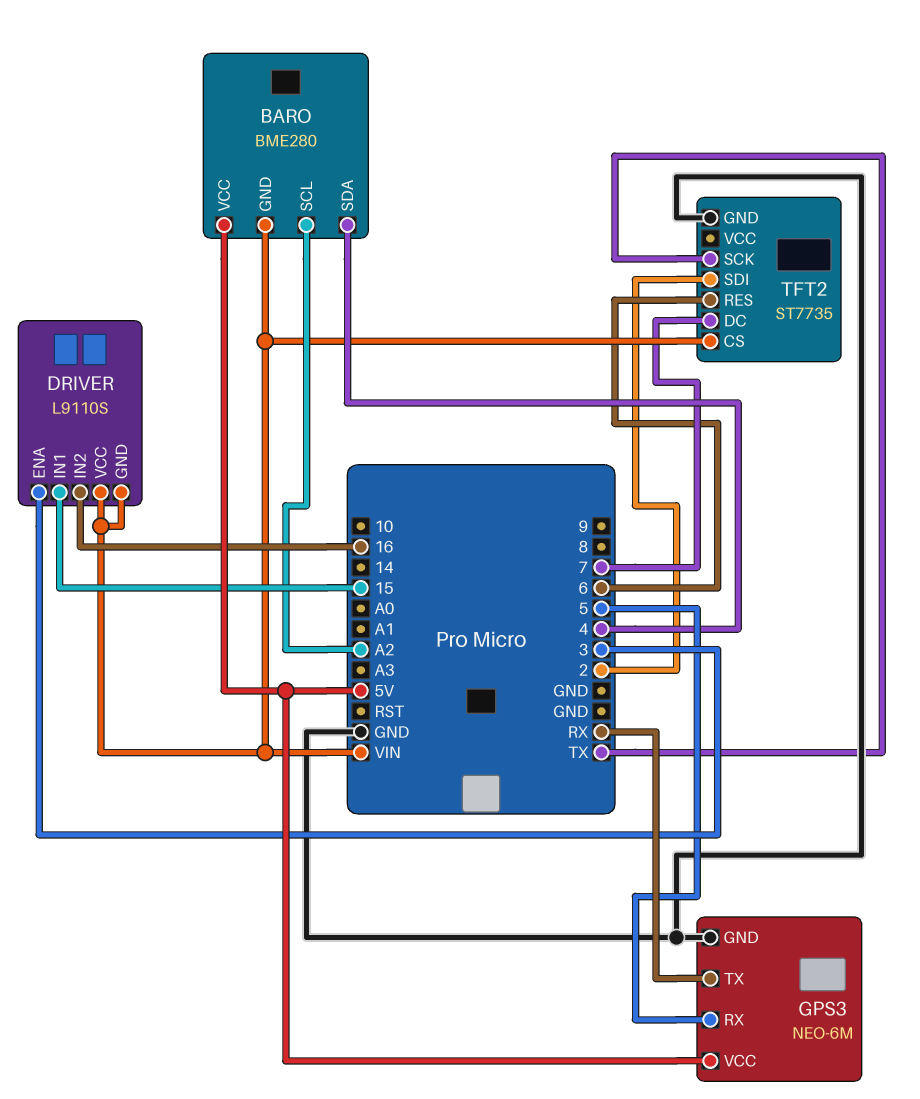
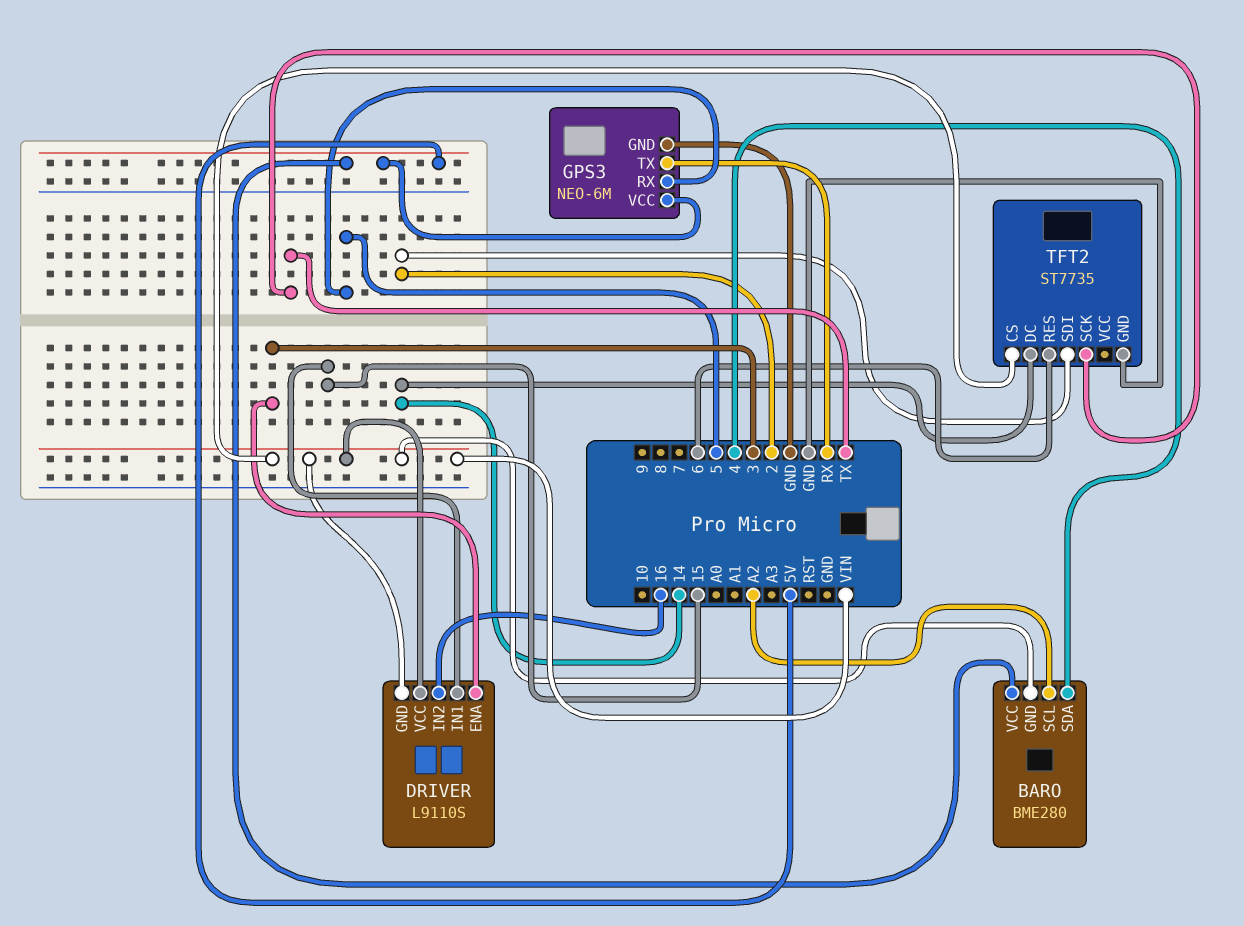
TFT2 pin DC: 7 -> 14

